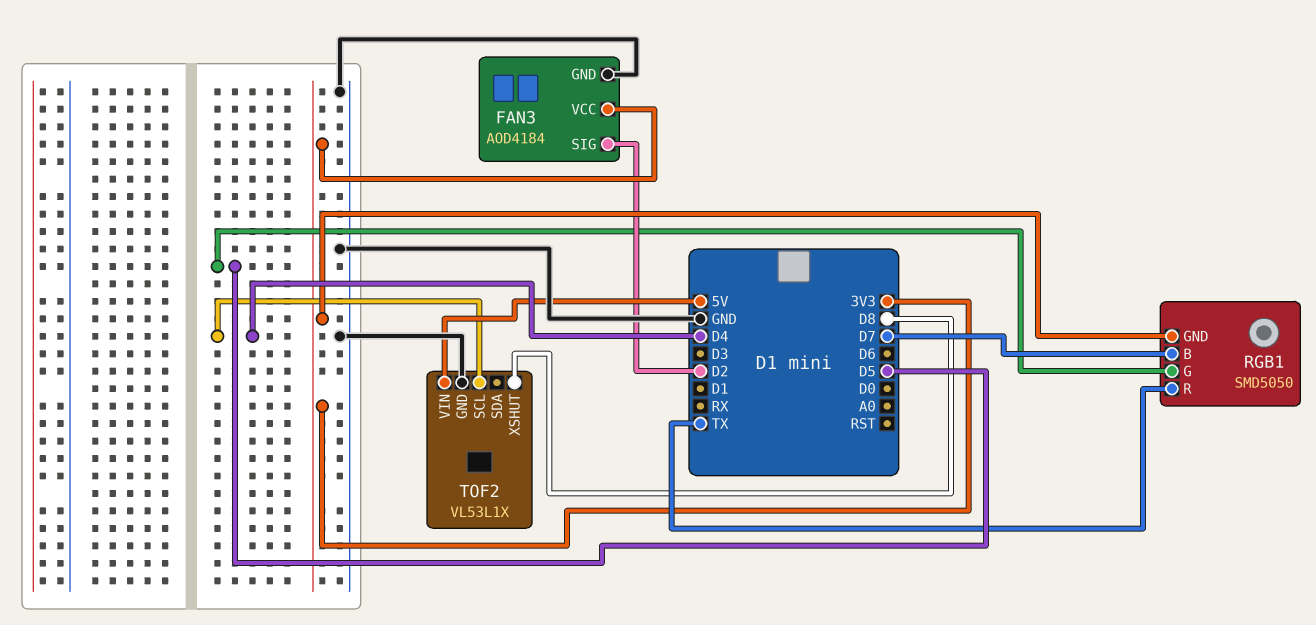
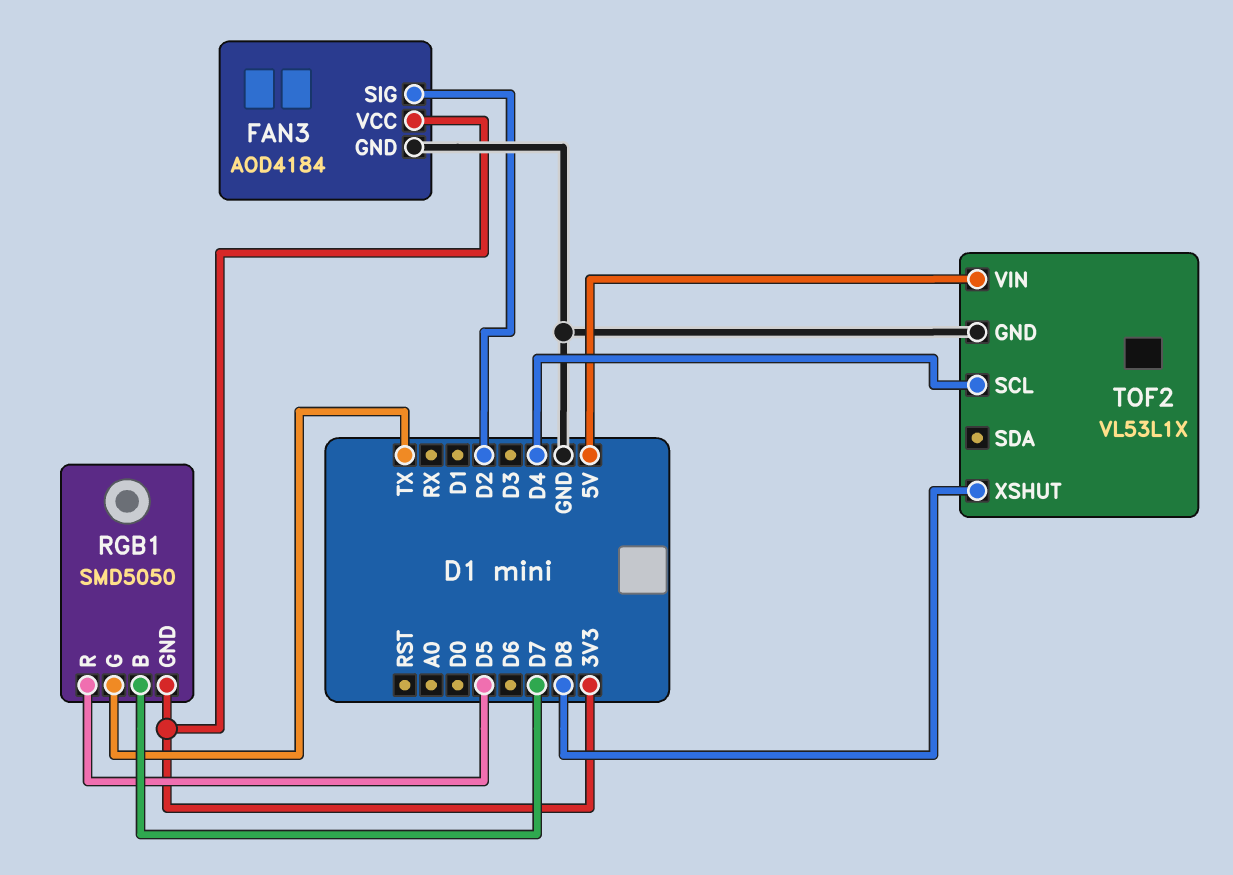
RGB1 pin G: D5 -> TX
RGB1 pin R: TX -> D5

